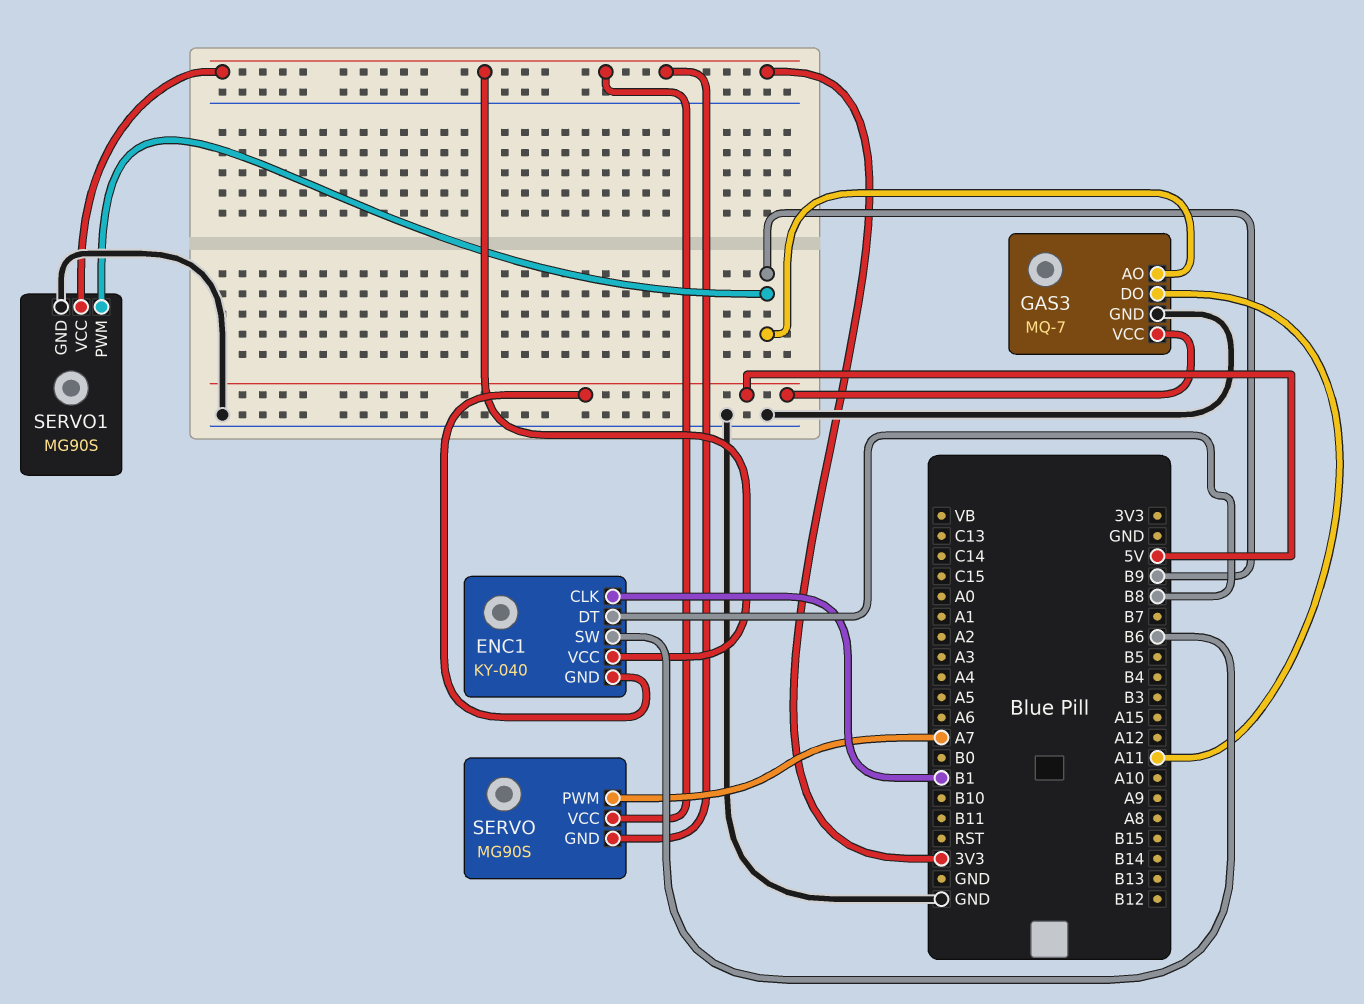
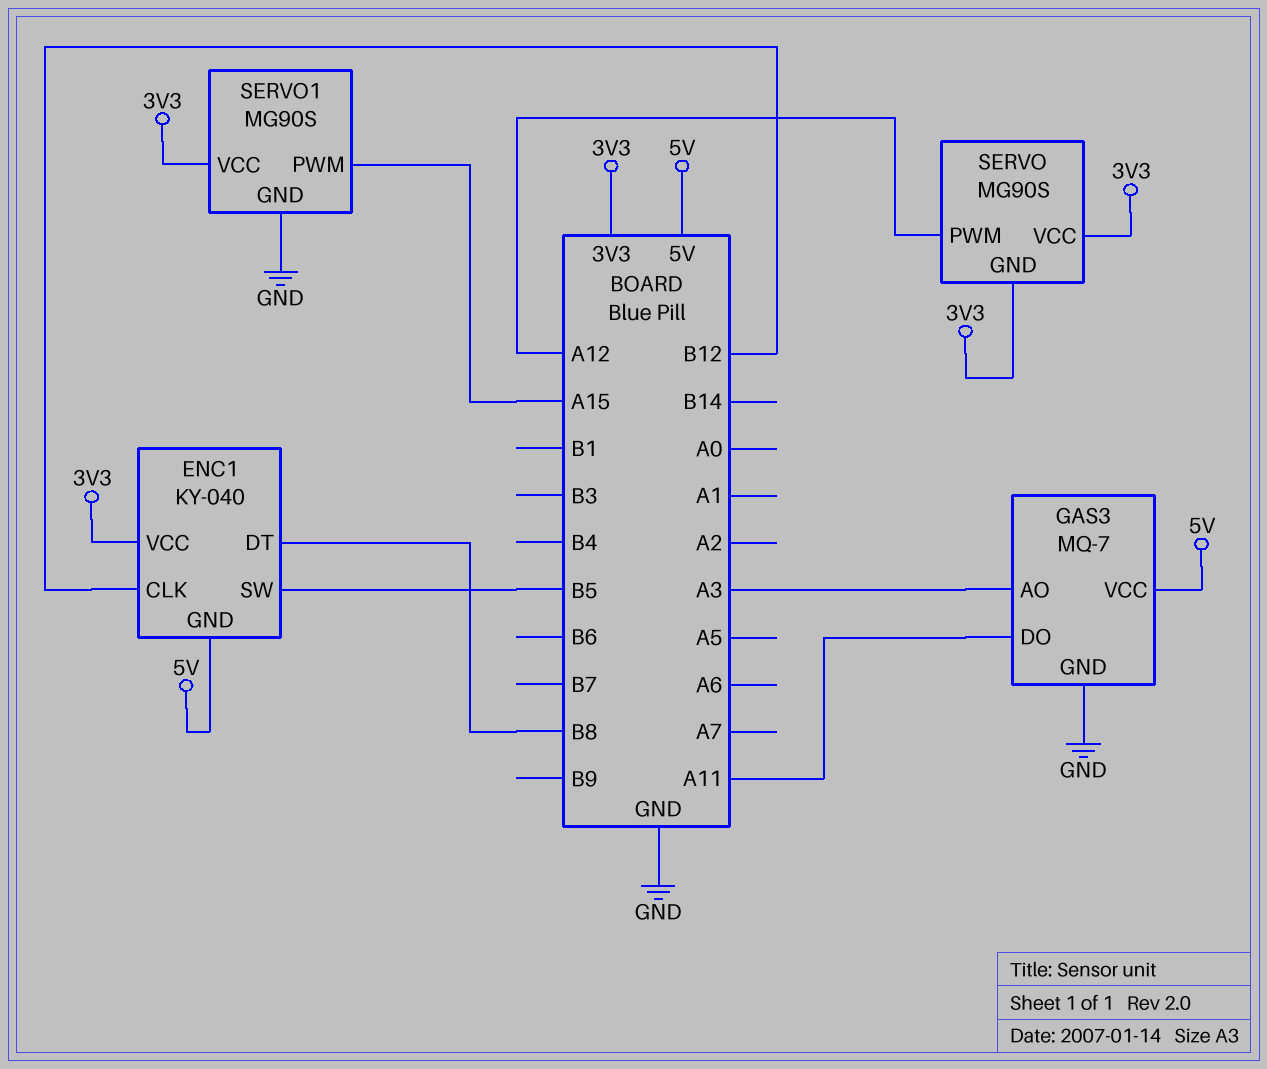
ENC1 pin CLK: B1 -> B12
ENC1 pin SW: B6 -> B5
GAS3 pin AO: B9 -> A3
SERVO pin PWM: A7 -> A12
SERVO1 pin PWM: B9 -> A15

